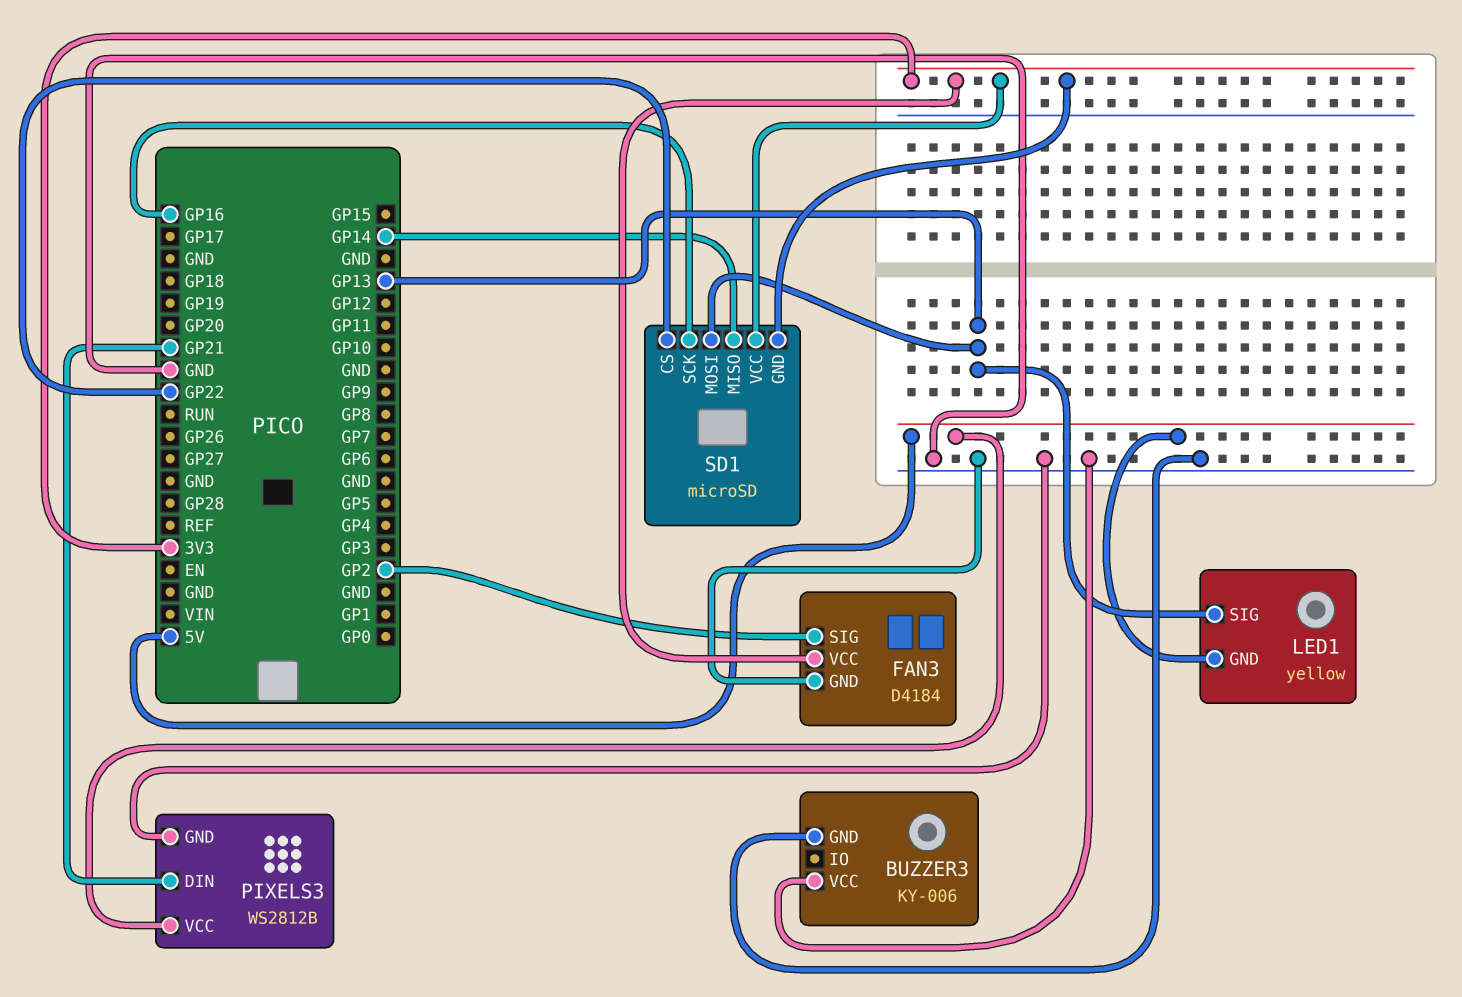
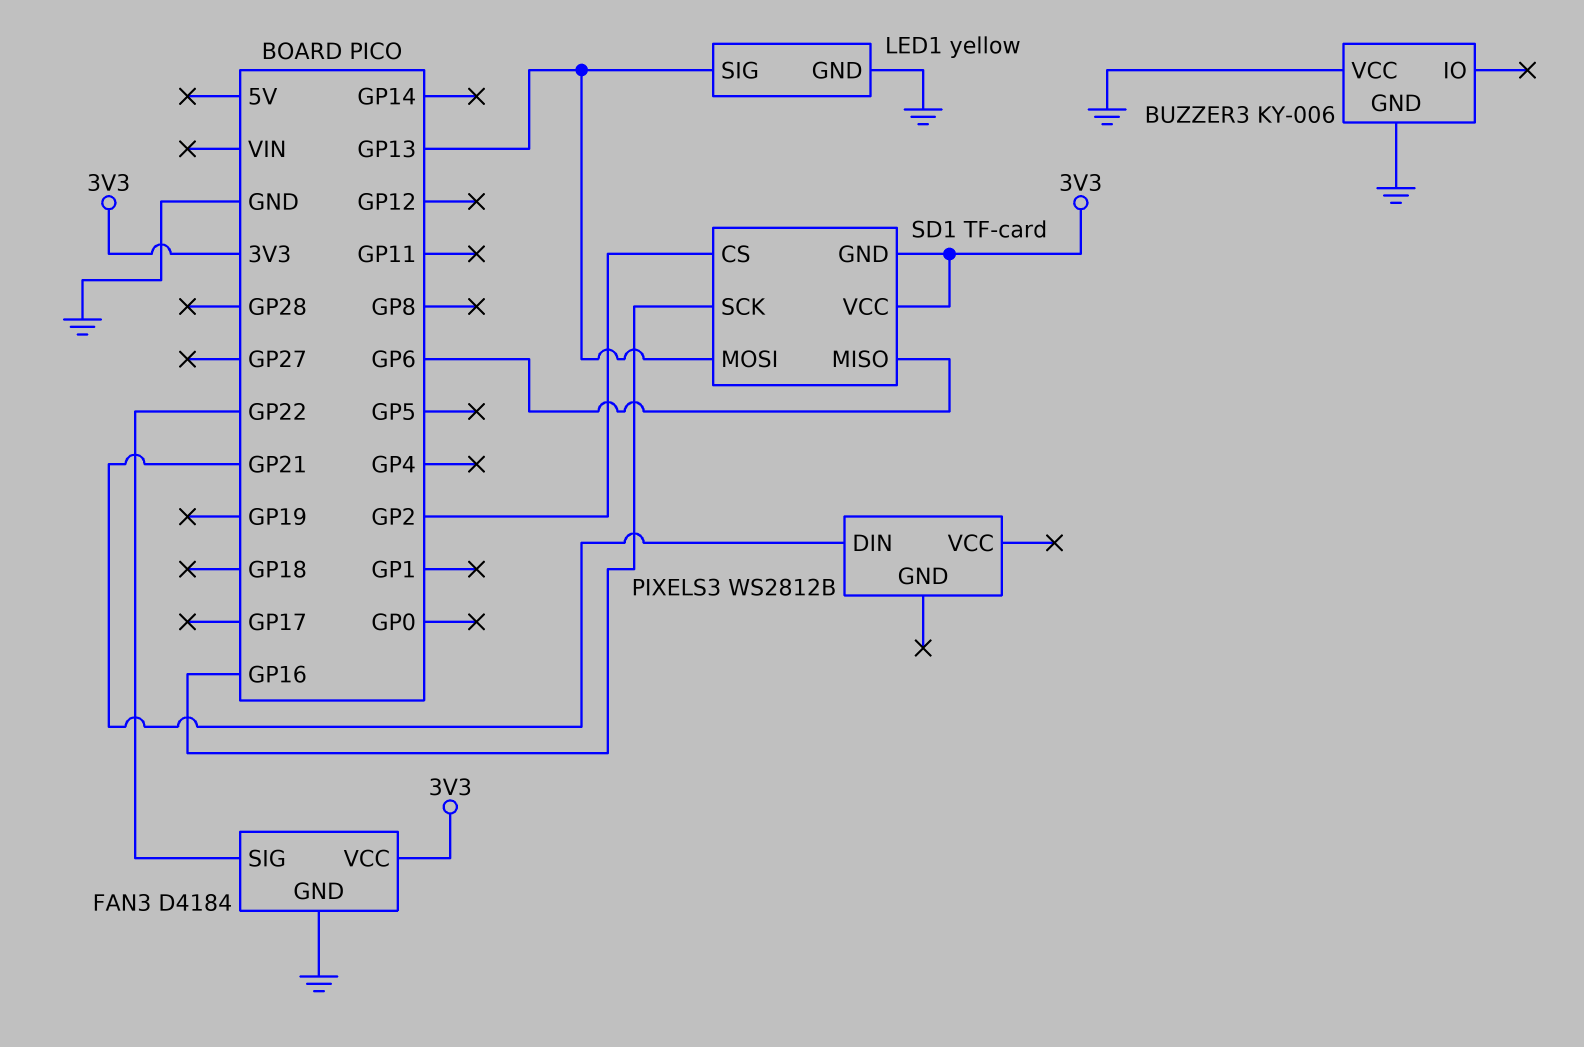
FAN3 pin SIG: GP2 -> GP22
LED1 pin GND: 5V -> GND
PIXELS3 pin GND: GND -> none
PIXELS3 pin VCC: 5V -> none
SD1: microSD -> TF-card
SD1 pin CS: GP22 -> GP2
SD1 pin MISO: GP14 -> GP6

